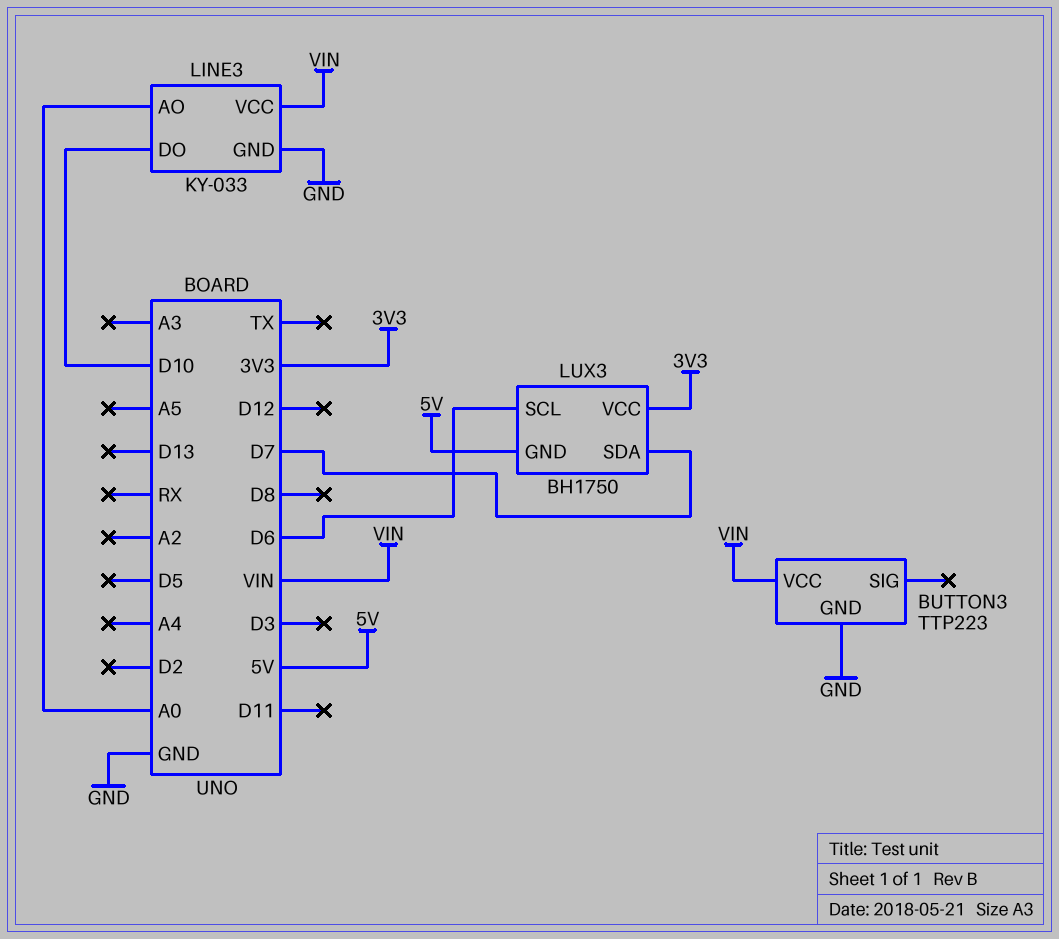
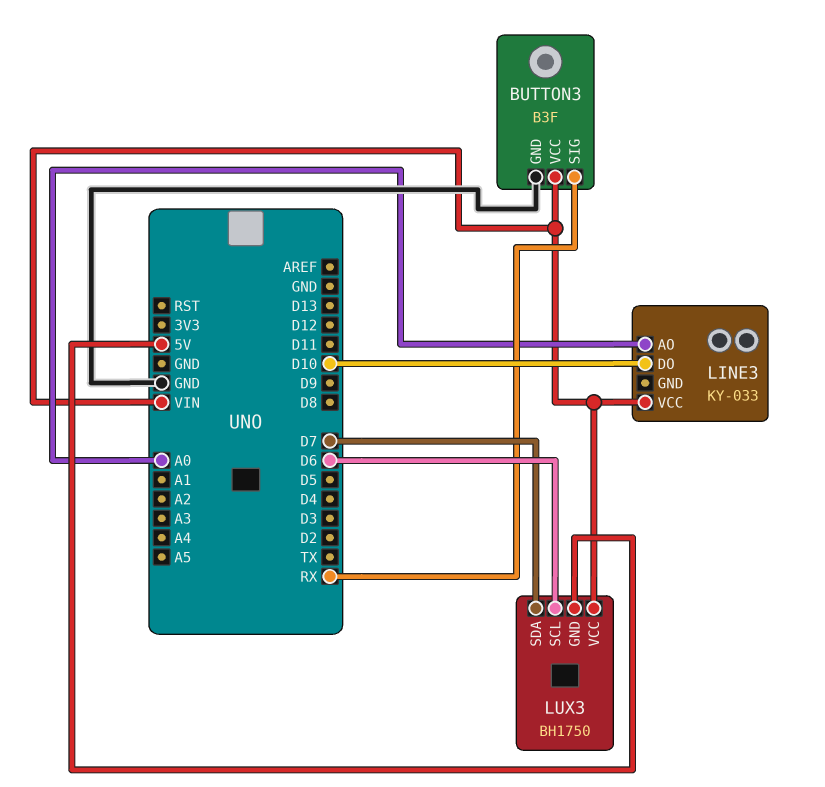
BUTTON3: TTP223 -> B3F
BUTTON3 pin SIG: none -> RX
LINE3 pin GND: GND -> none
LUX3 pin VCC: 3V3 -> VIN

